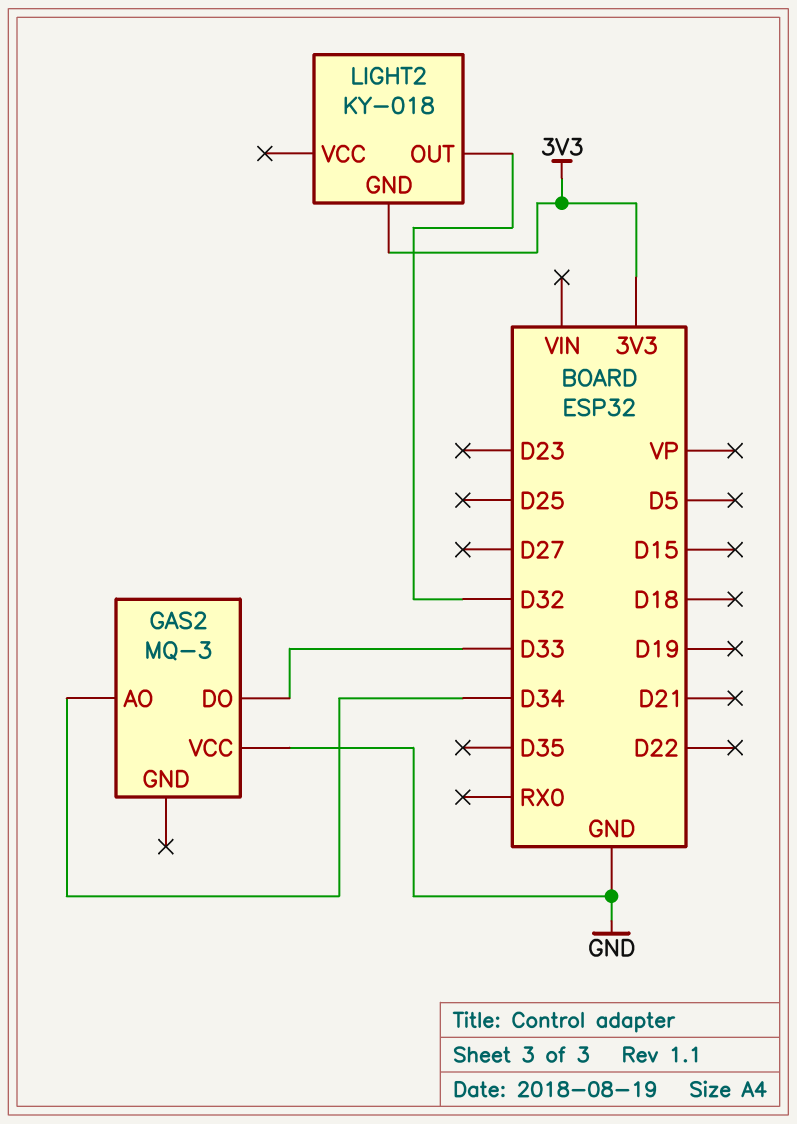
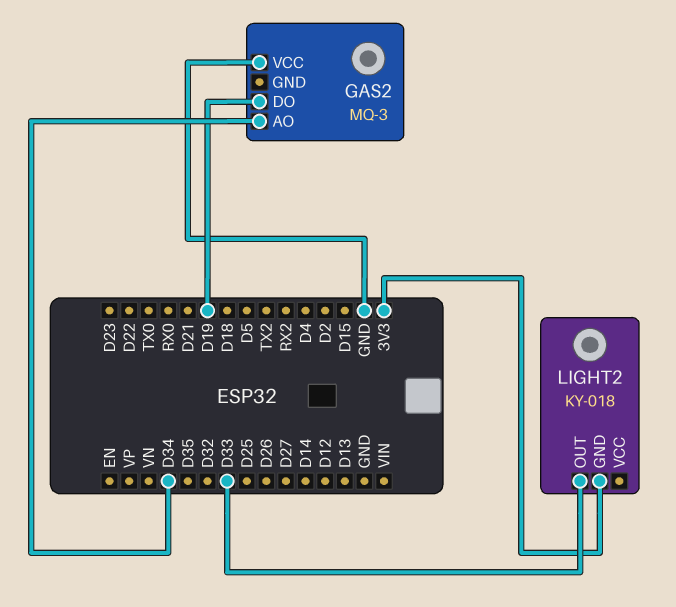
GAS2 pin DO: D33 -> D19
LIGHT2 pin OUT: D32 -> D33

